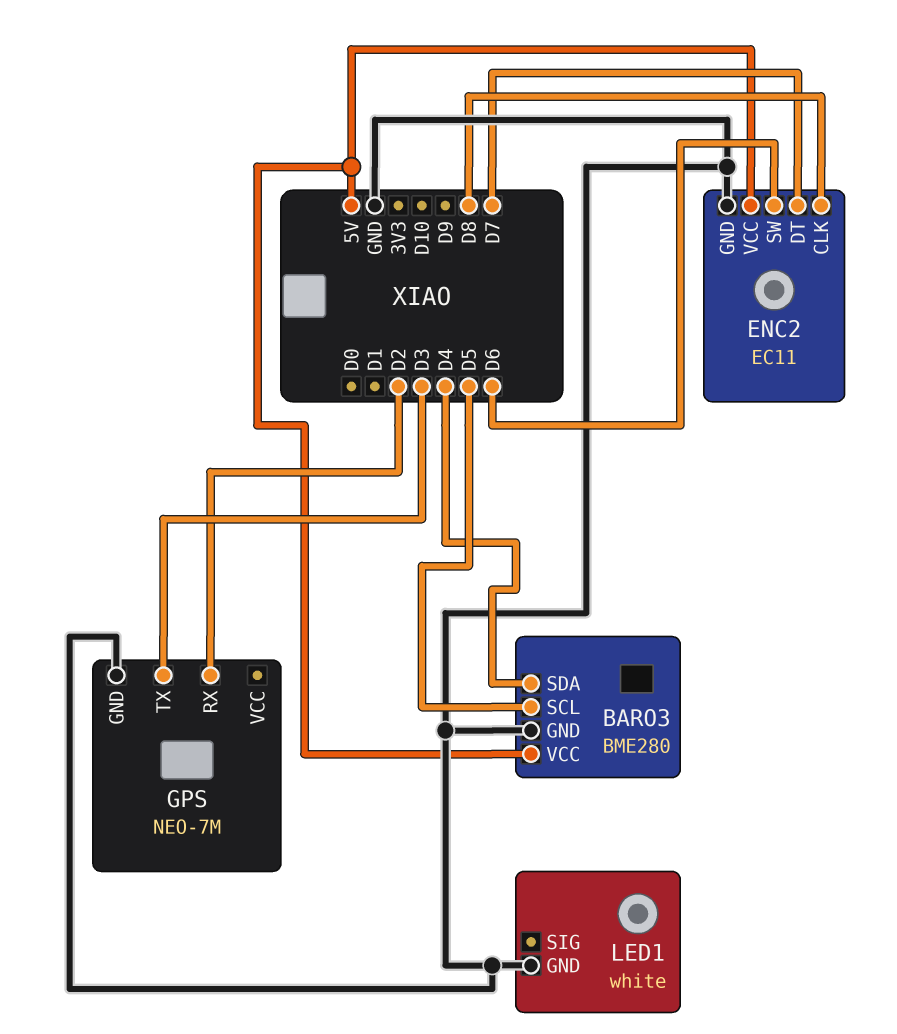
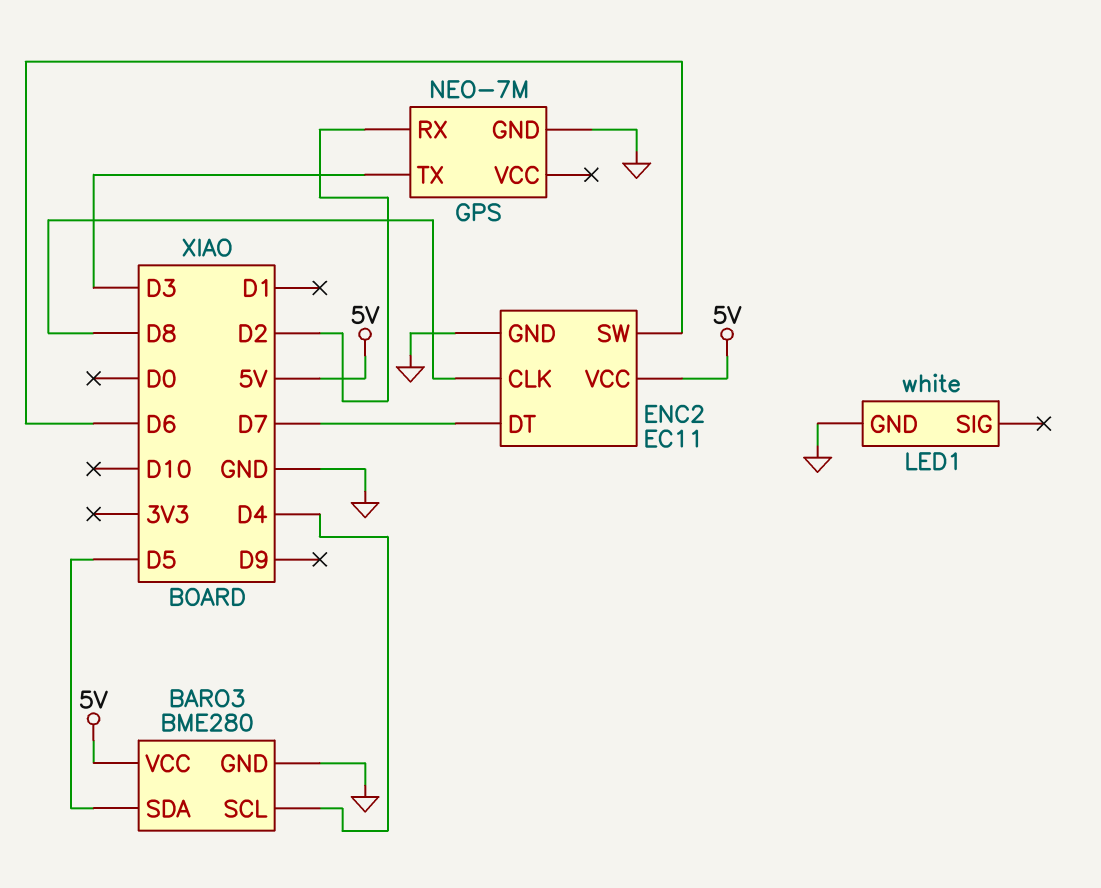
BARO3 pin SCL: D5 -> D4
BARO3 pin SDA: D4 -> D5

